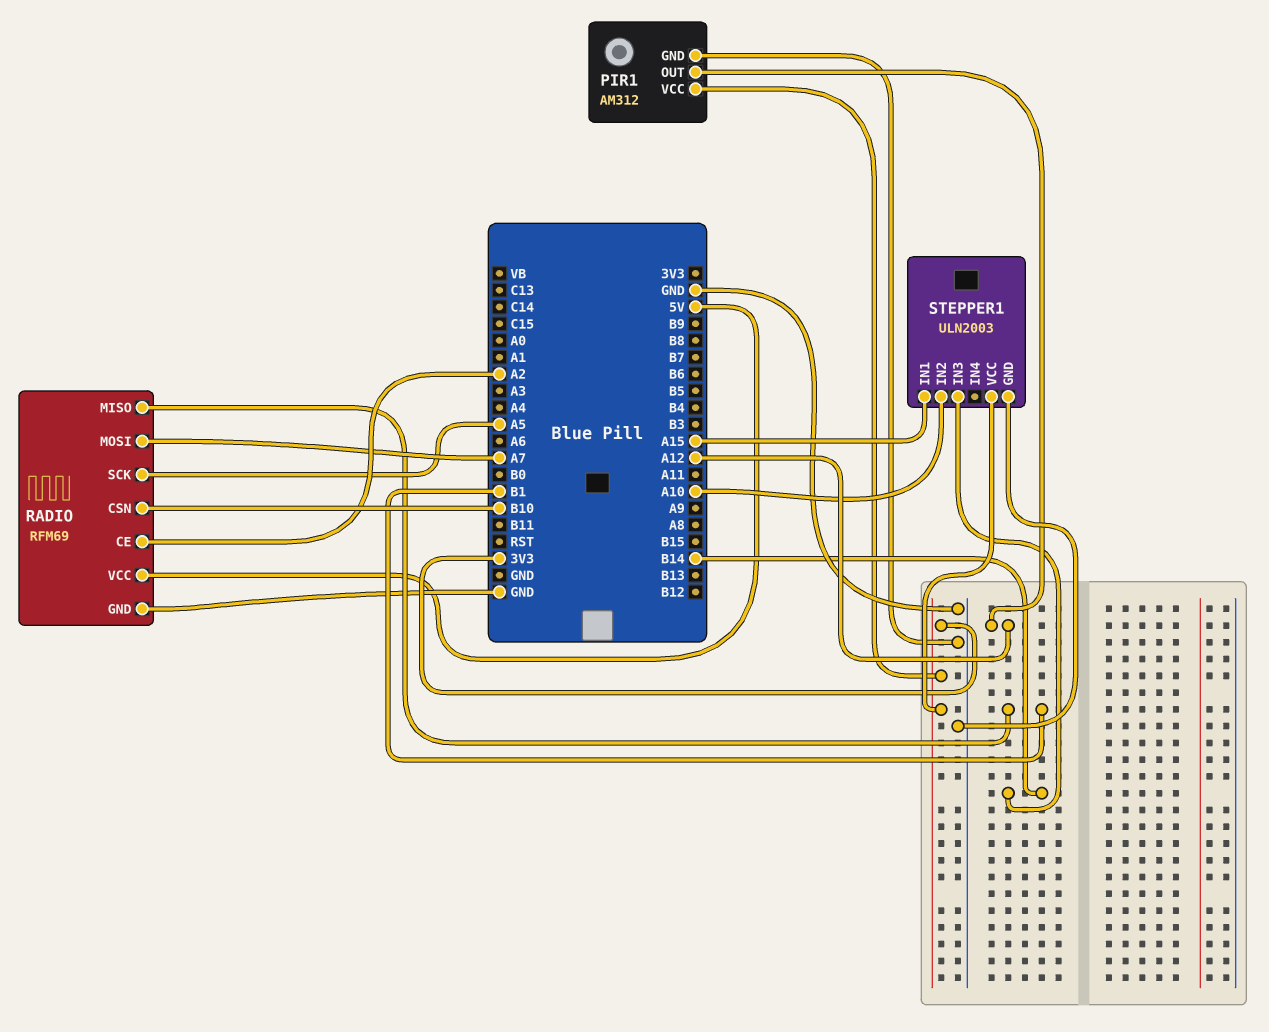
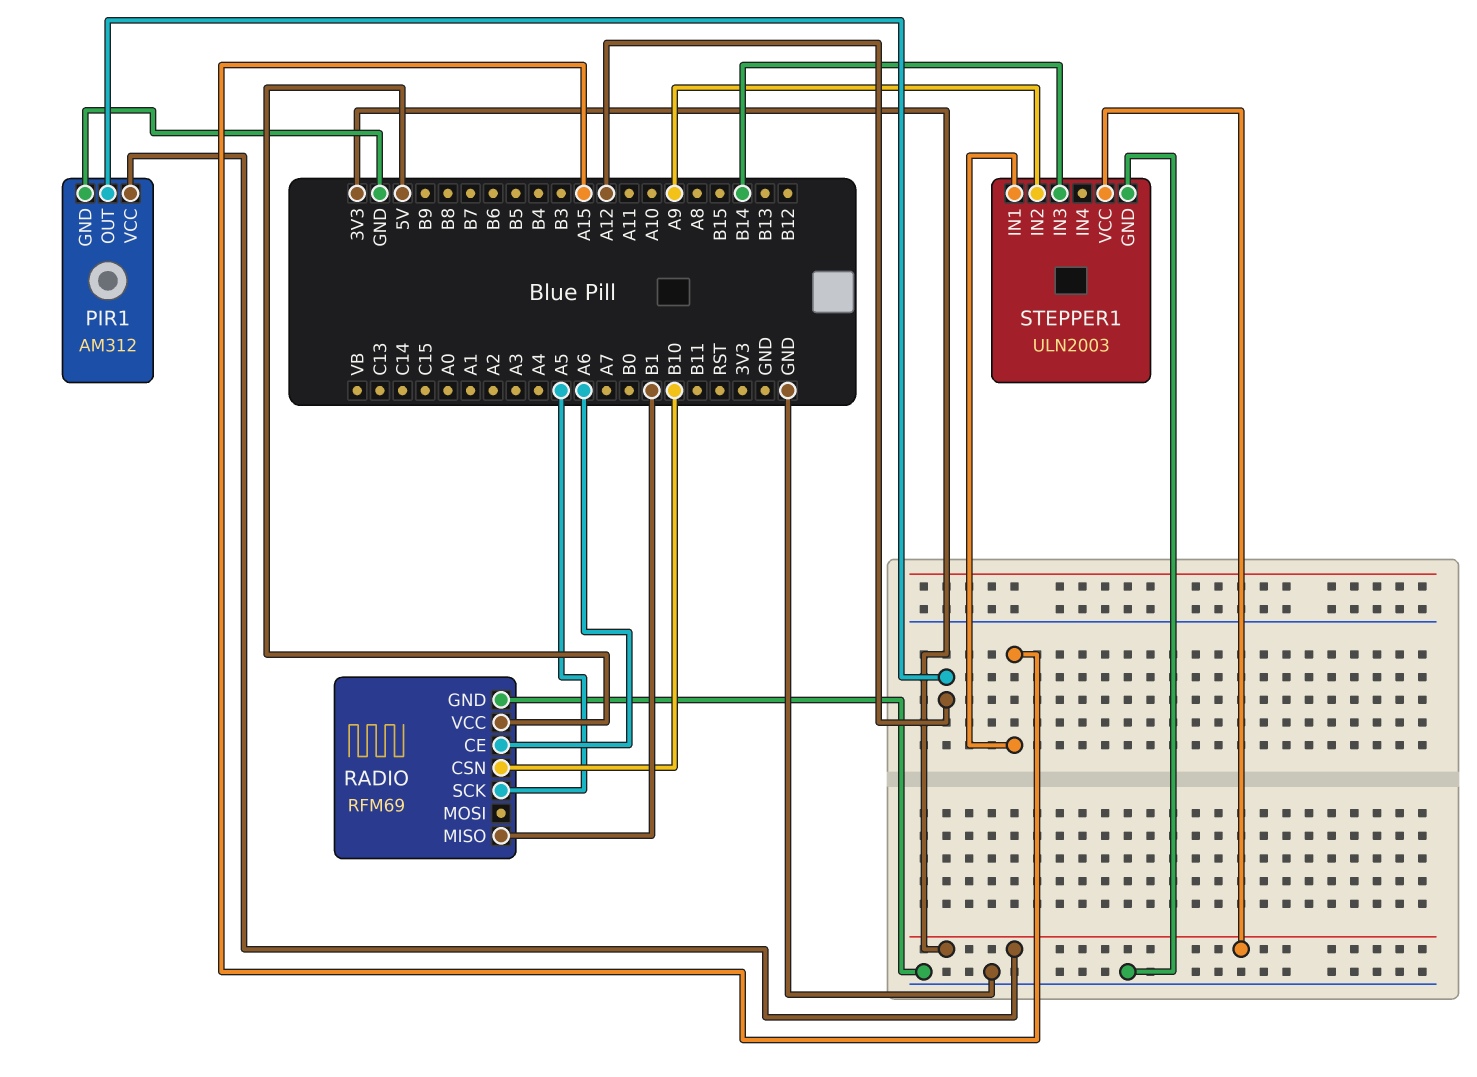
RADIO pin CE: A2 -> A6
RADIO pin MOSI: A7 -> none
STEPPER1 pin IN2: A10 -> A9

